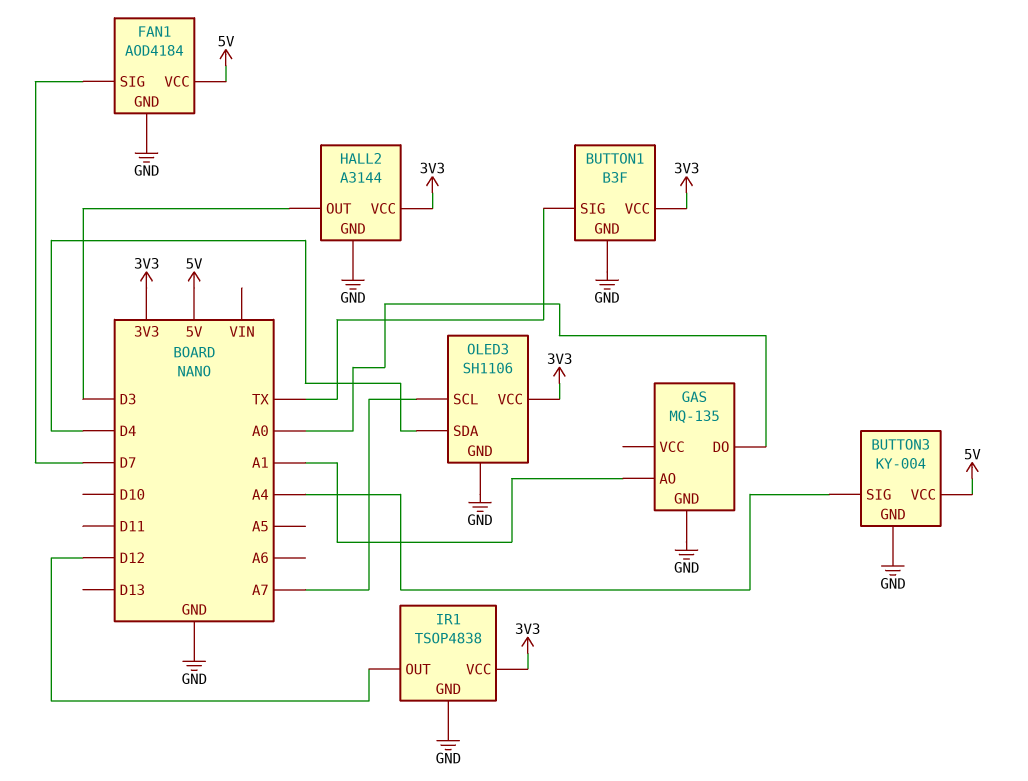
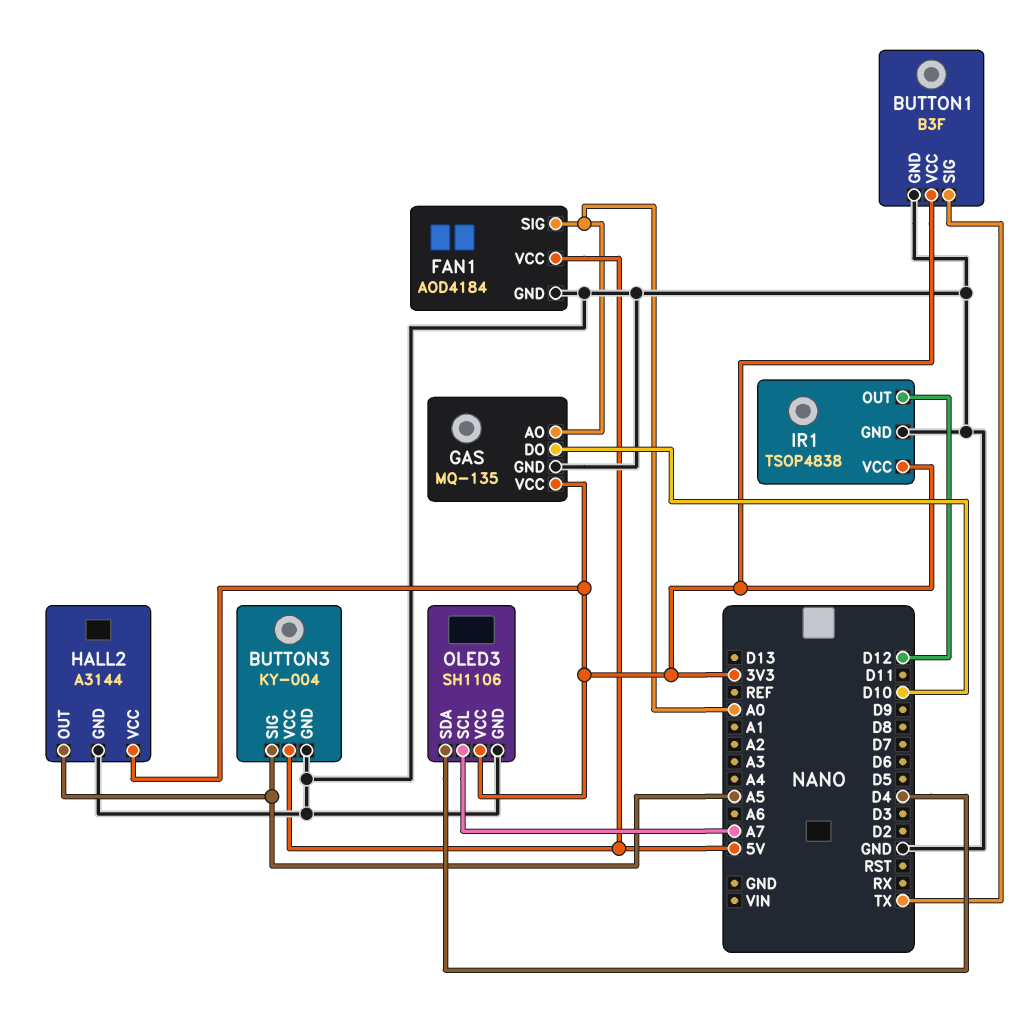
BUTTON3 pin SIG: A4 -> A5
FAN1 pin SIG: D7 -> A0
GAS pin AO: A1 -> A0
GAS pin DO: A0 -> D10
GAS pin VCC: none -> 3V3
HALL2 pin OUT: D3 -> A5

